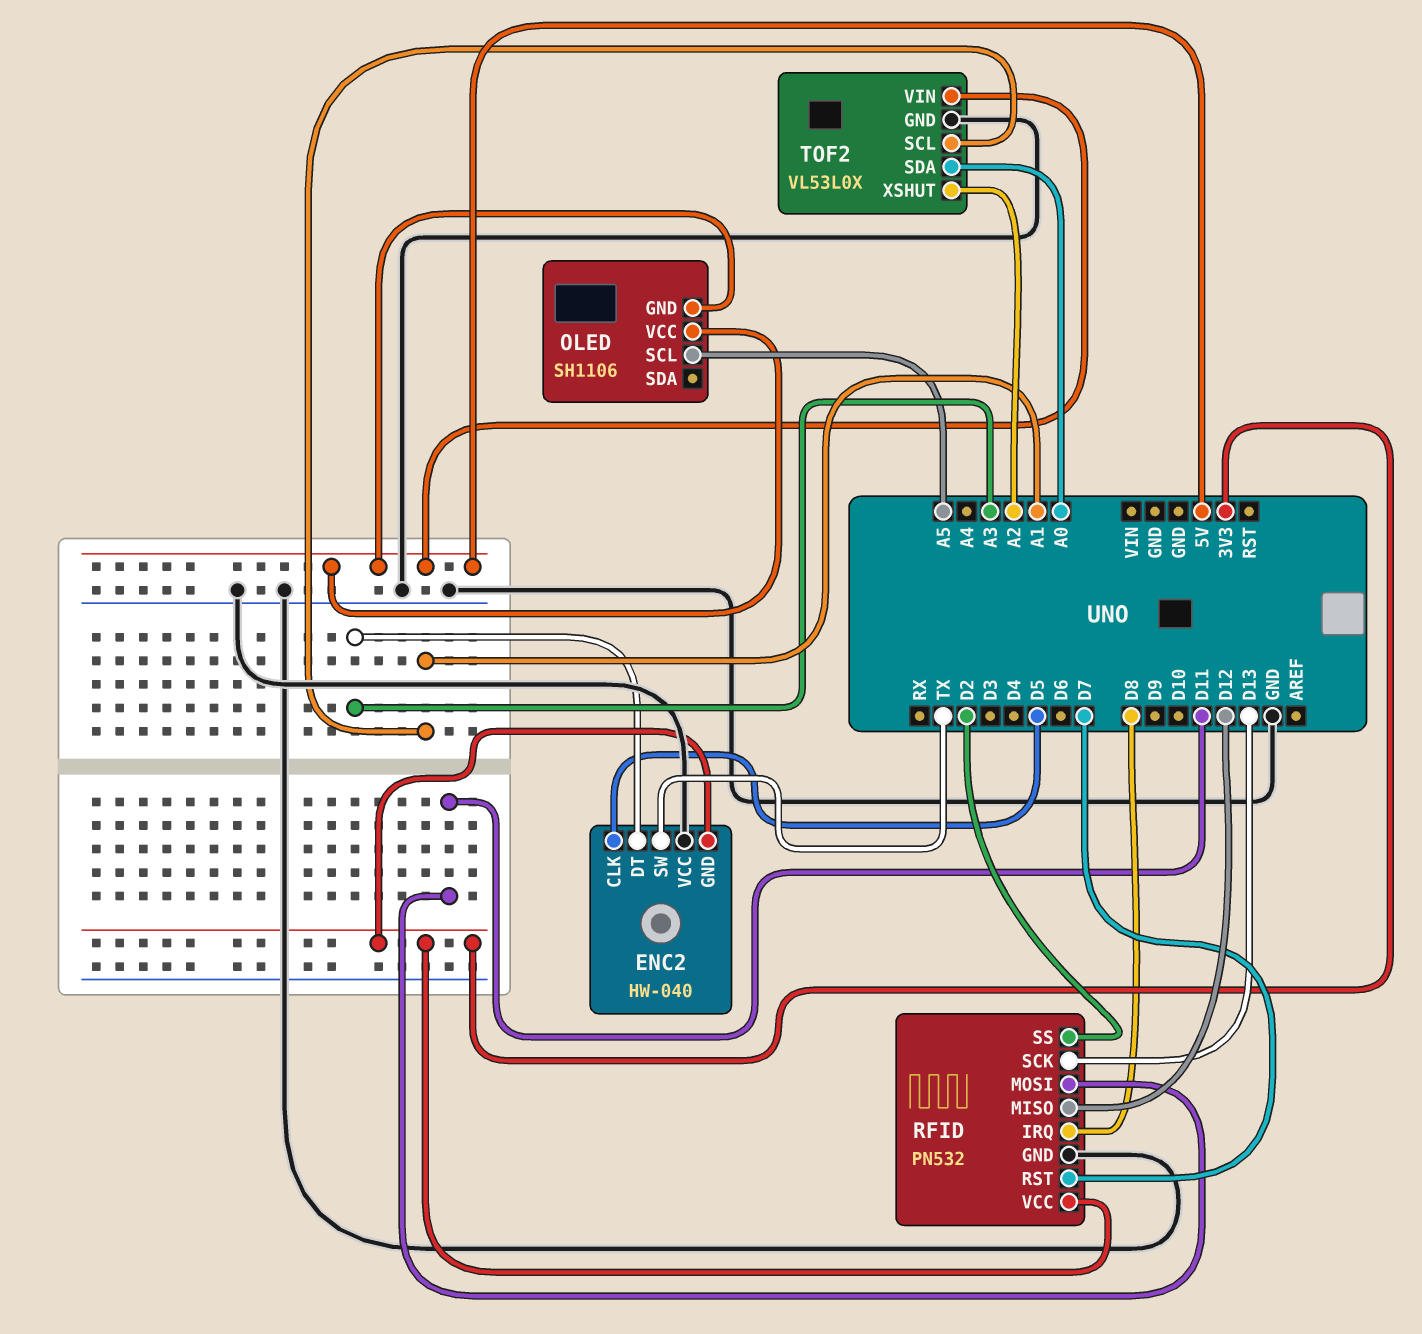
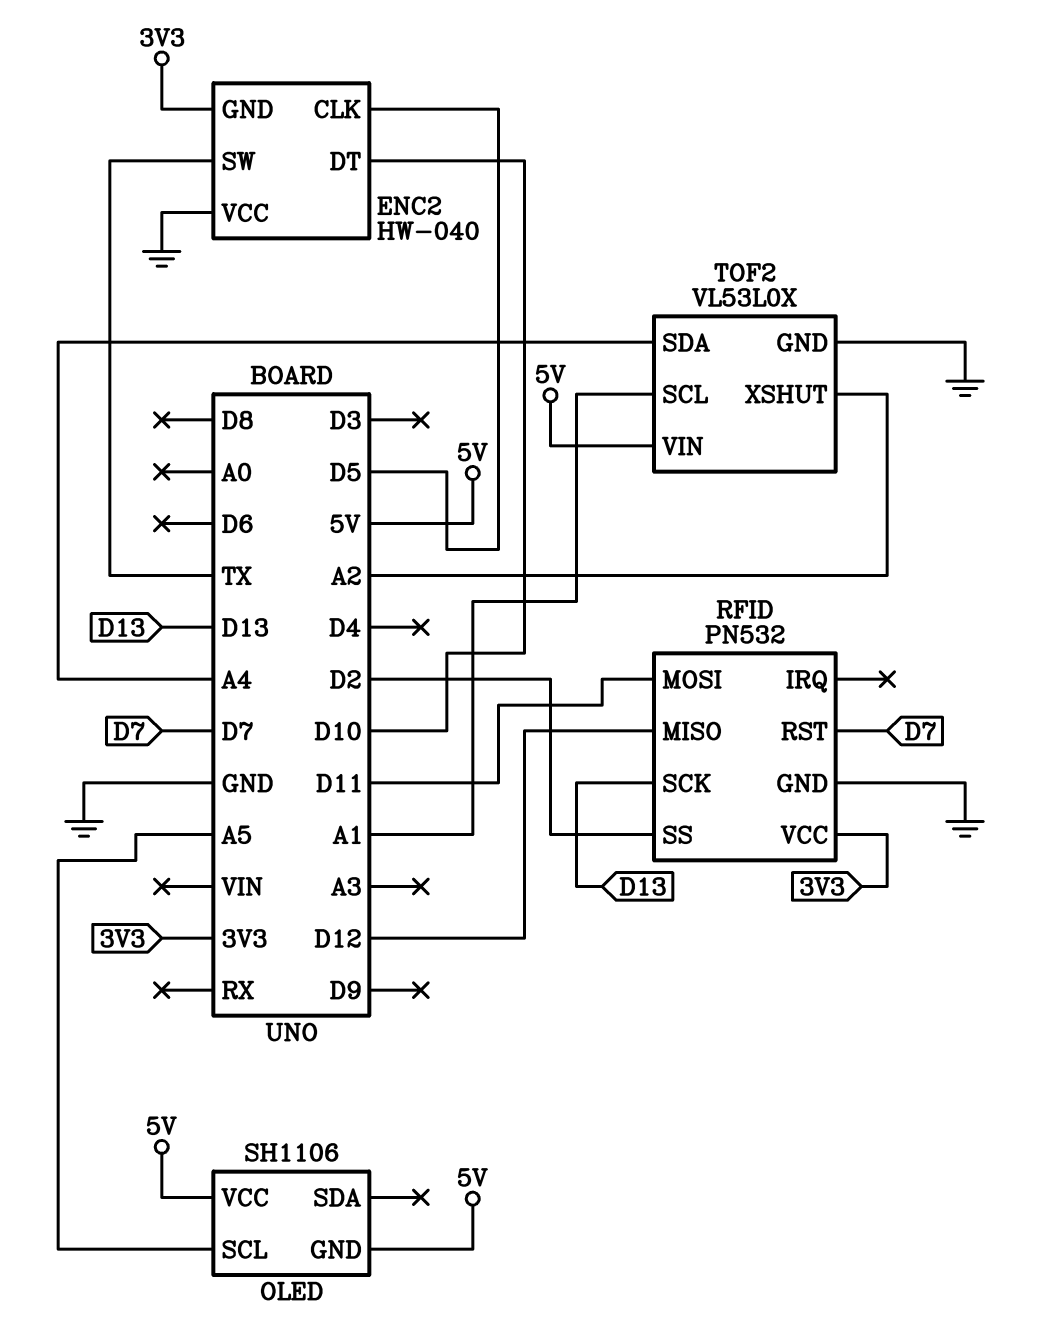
ENC2 pin DT: A3 -> D10
RFID pin IRQ: D8 -> none
TOF2 pin SDA: A0 -> A4

